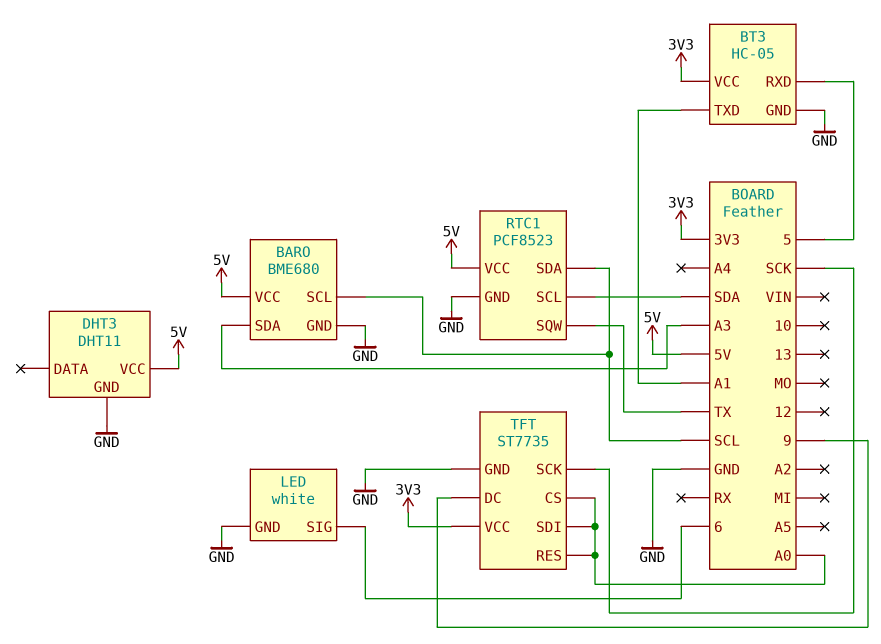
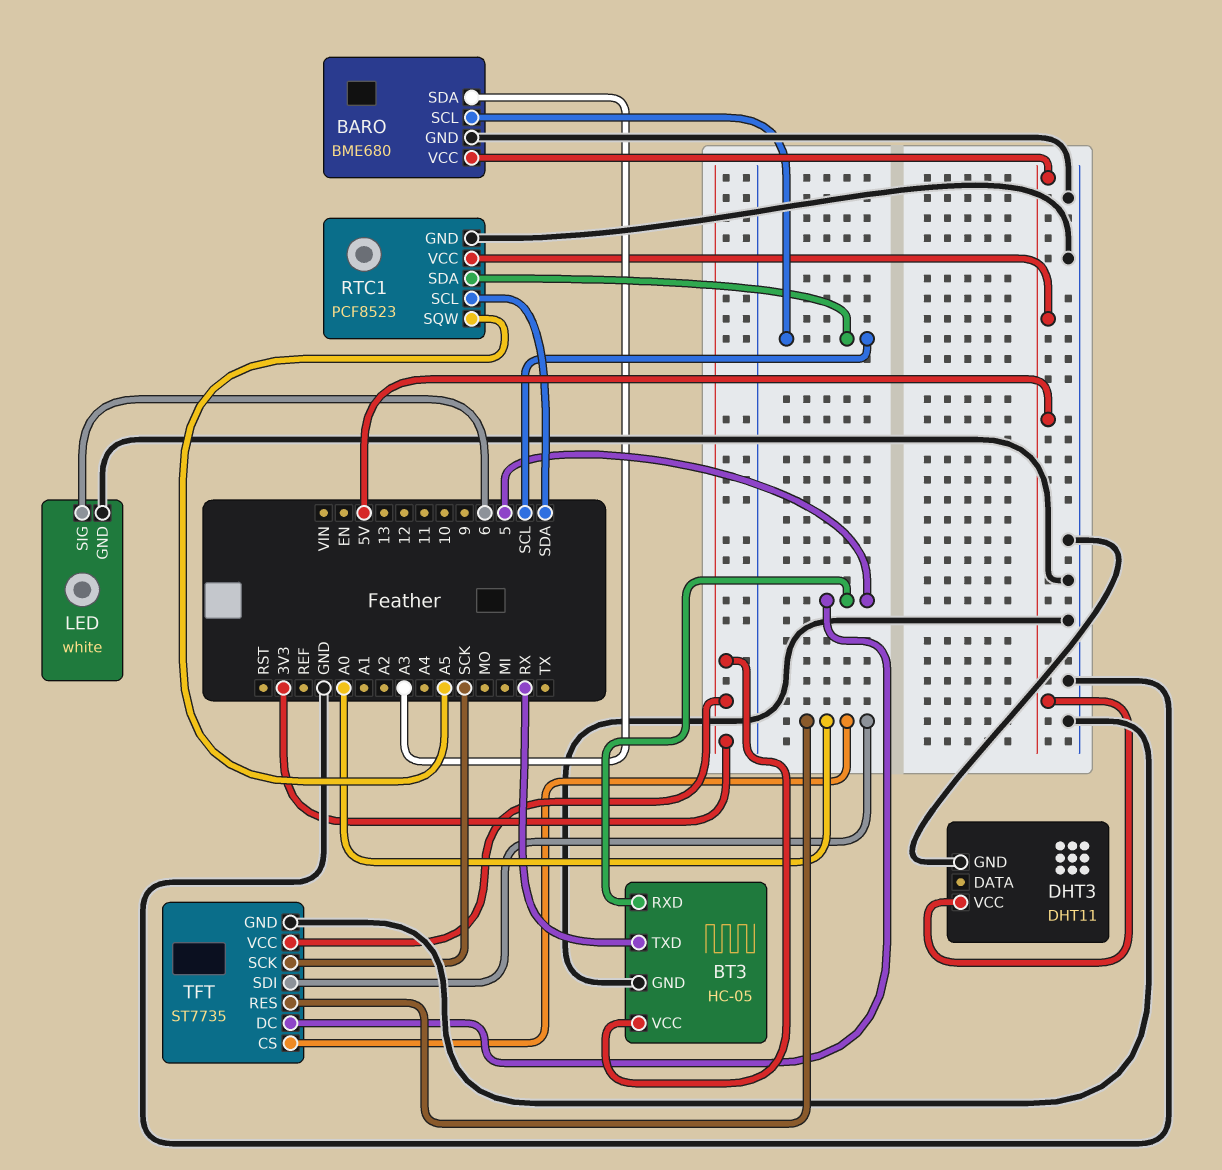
BT3 pin TXD: A1 -> RX
RTC1 pin SQW: TX -> A5
TFT pin DC: 9 -> 5

